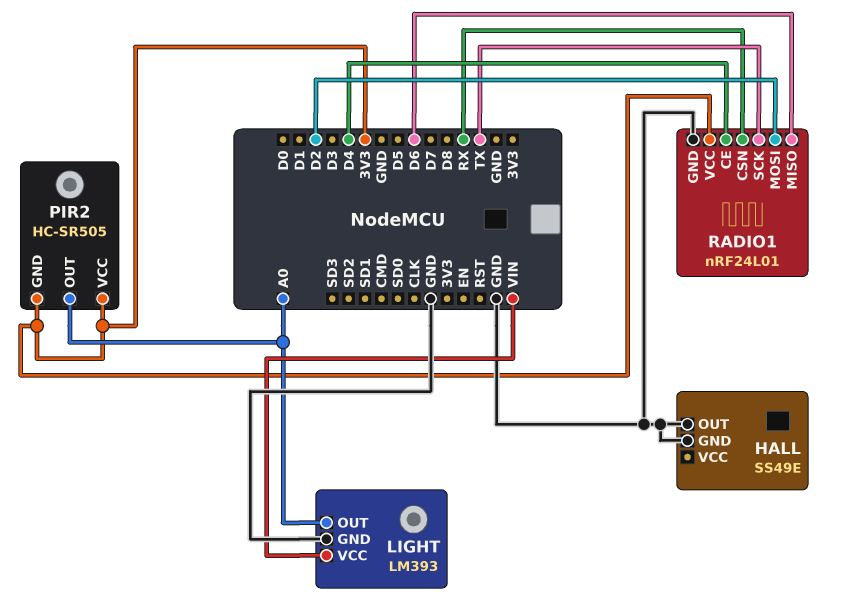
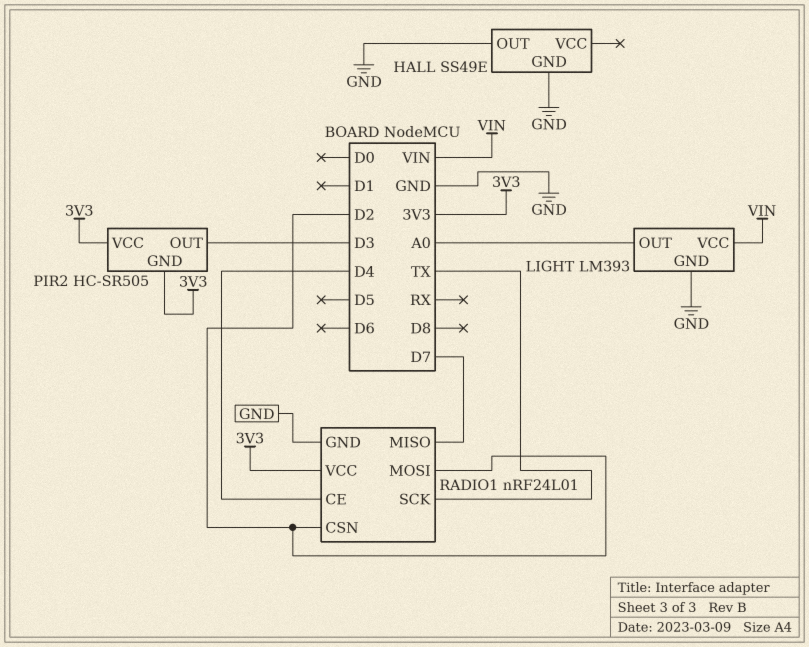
PIR2 pin OUT: A0 -> D3
RADIO1 pin CSN: RX -> D2
RADIO1 pin MISO: D6 -> D7

